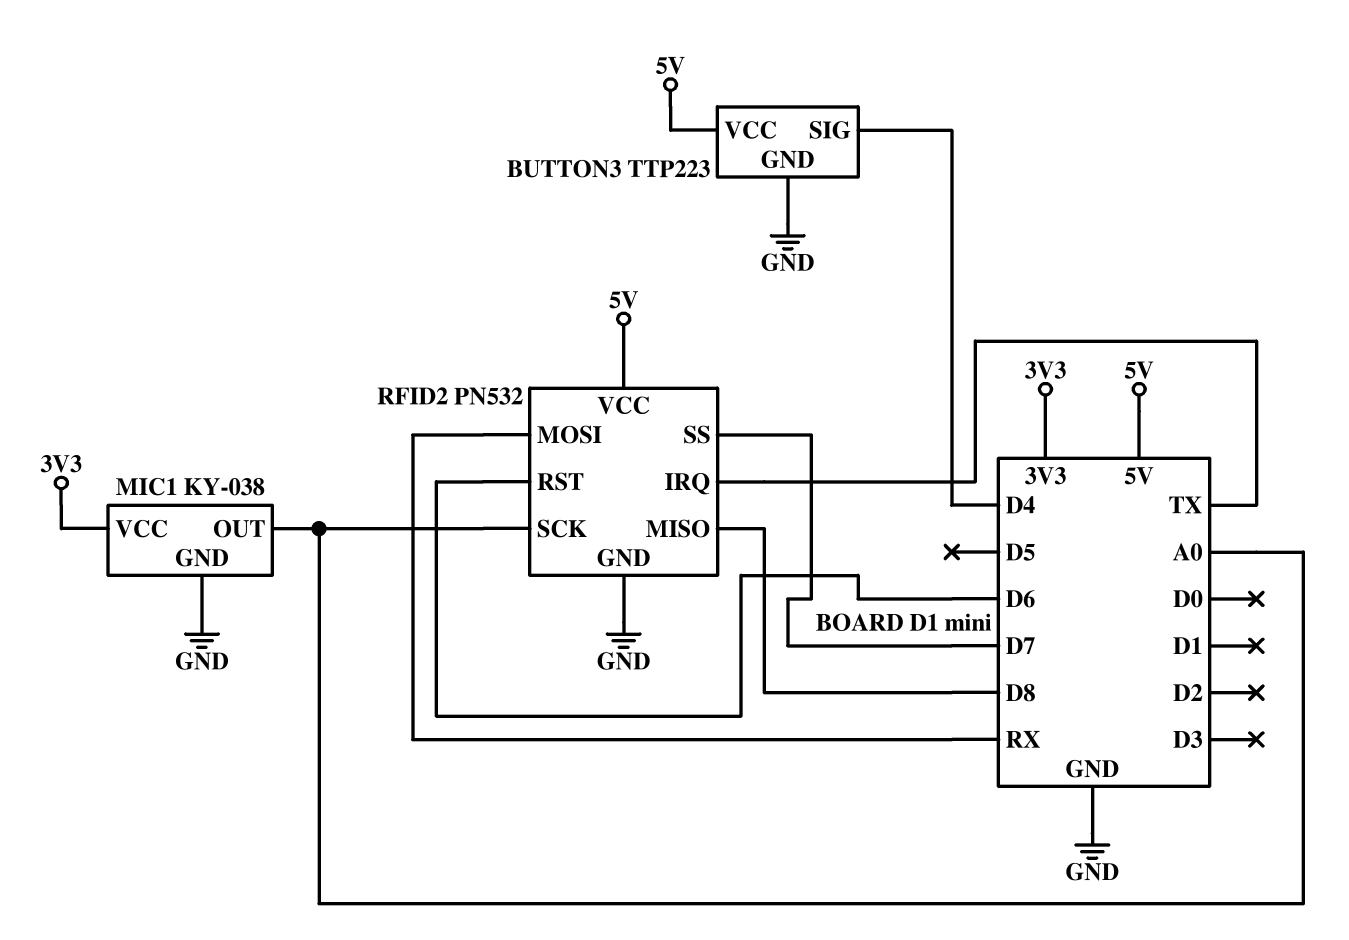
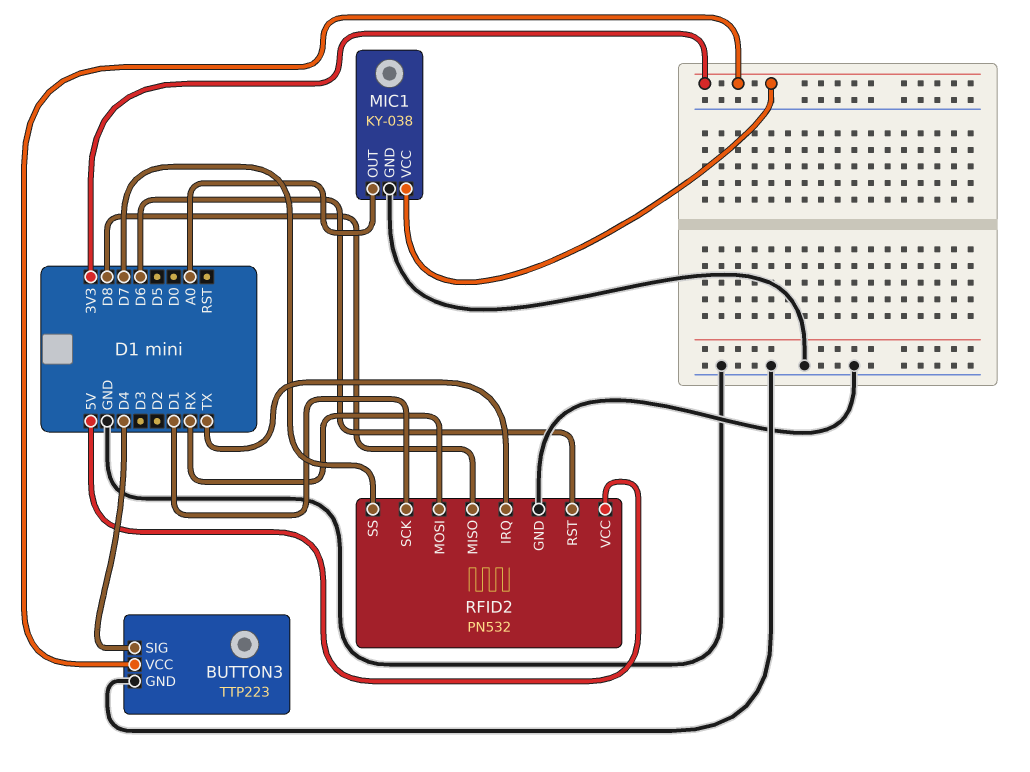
BUTTON3 pin VCC: 5V -> 3V3
RFID2 pin SCK: A0 -> D1

